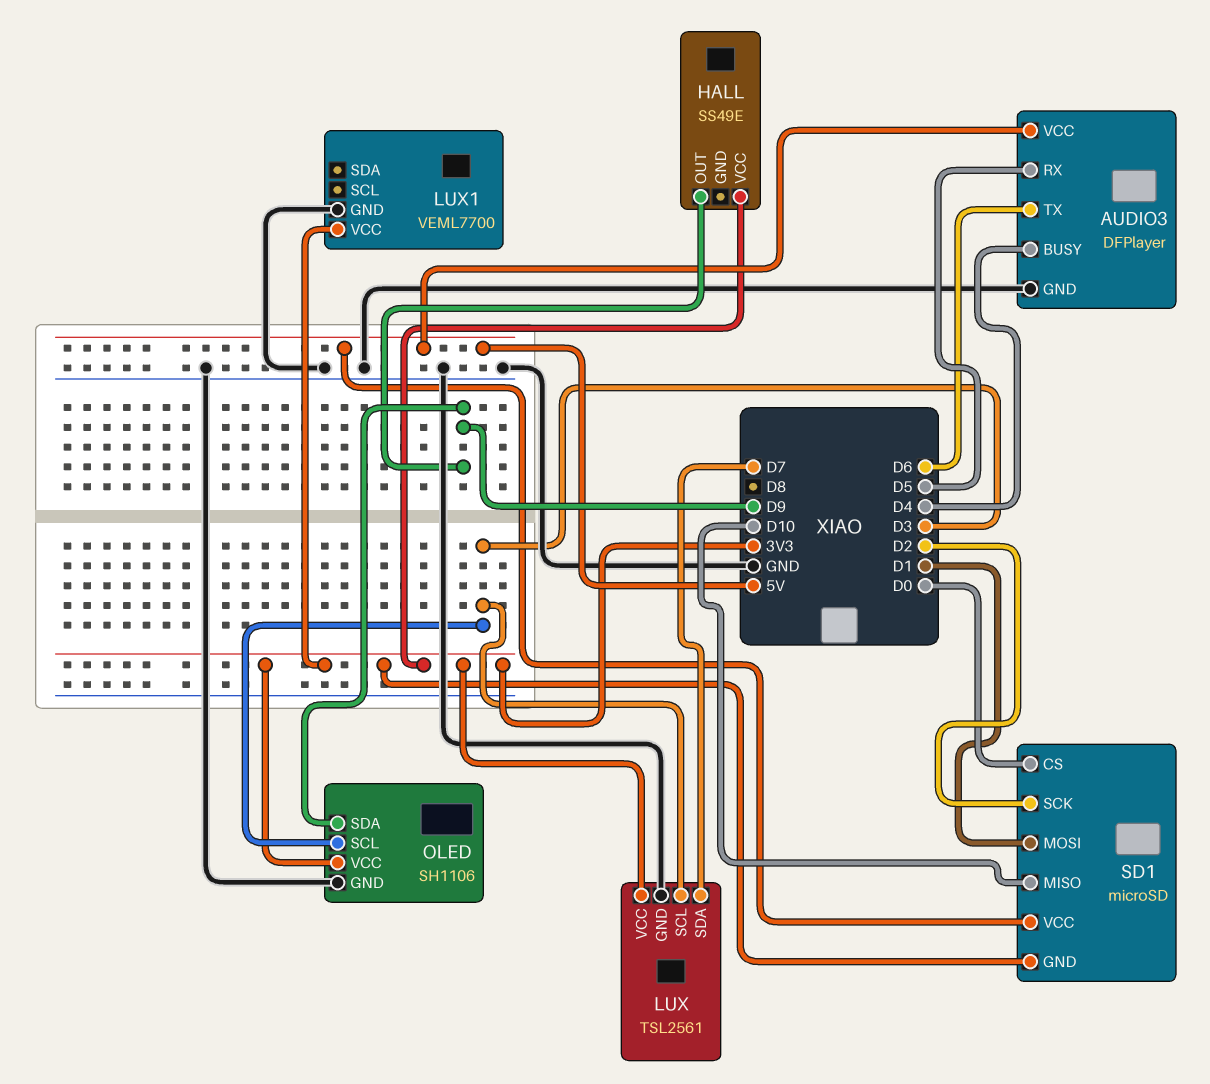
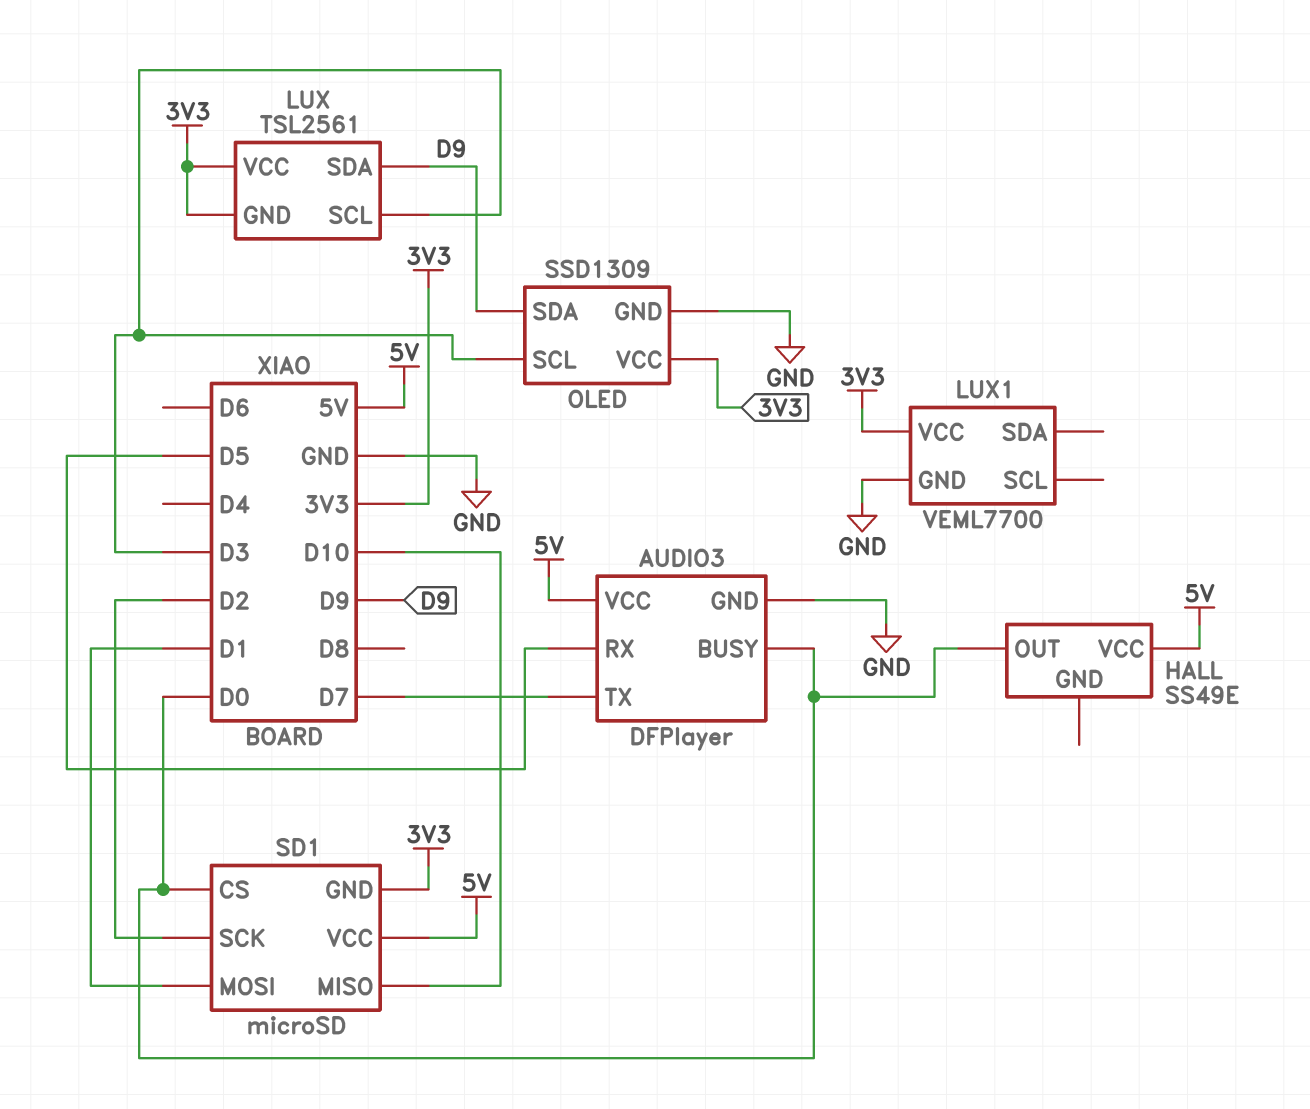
AUDIO3 pin BUSY: D4 -> D0
AUDIO3 pin TX: D6 -> D7
HALL pin OUT: D9 -> D0
HALL pin VCC: 3V3 -> 5V
LUX pin GND: GND -> 3V3
LUX pin SDA: D7 -> D9
OLED: SH1106 -> SSD1309

